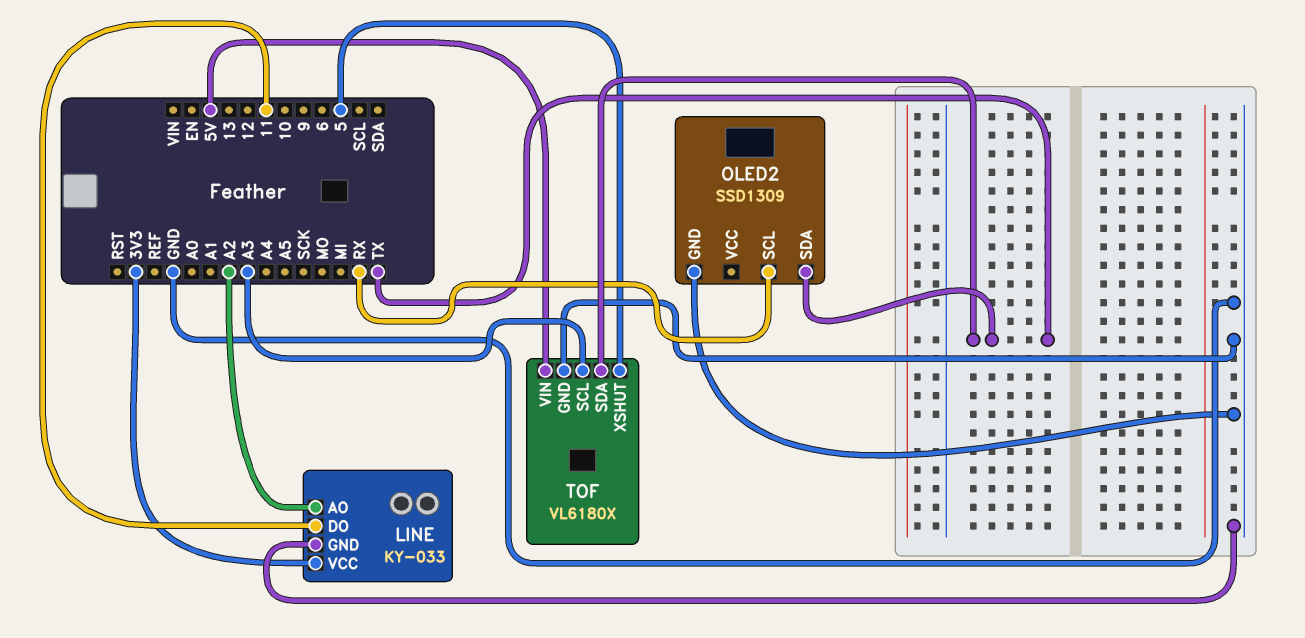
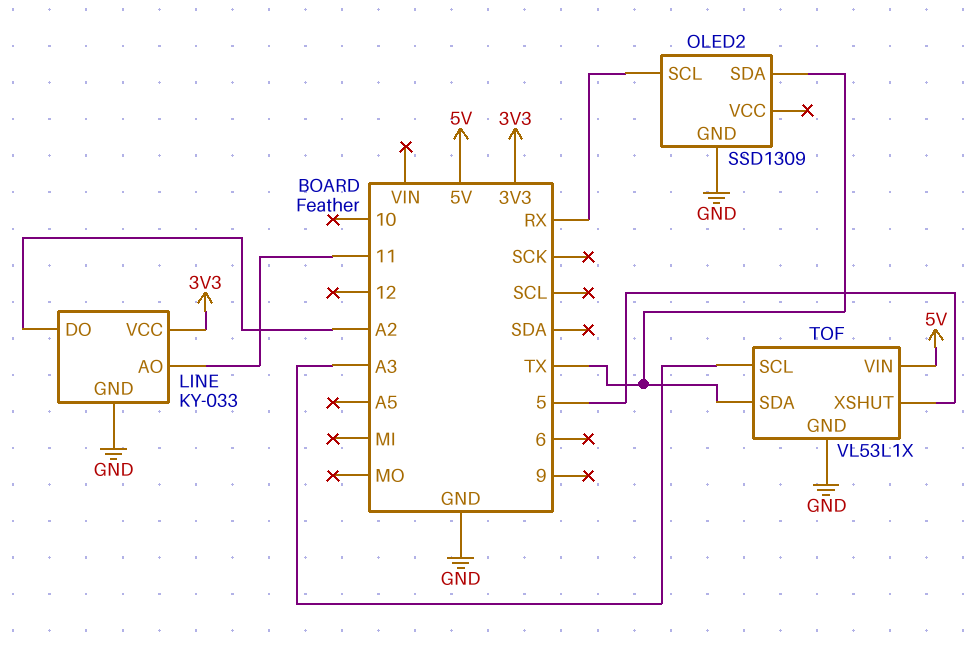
LINE pin AO: A2 -> 11
LINE pin DO: 11 -> A2
TOF: VL6180X -> VL53L1X

